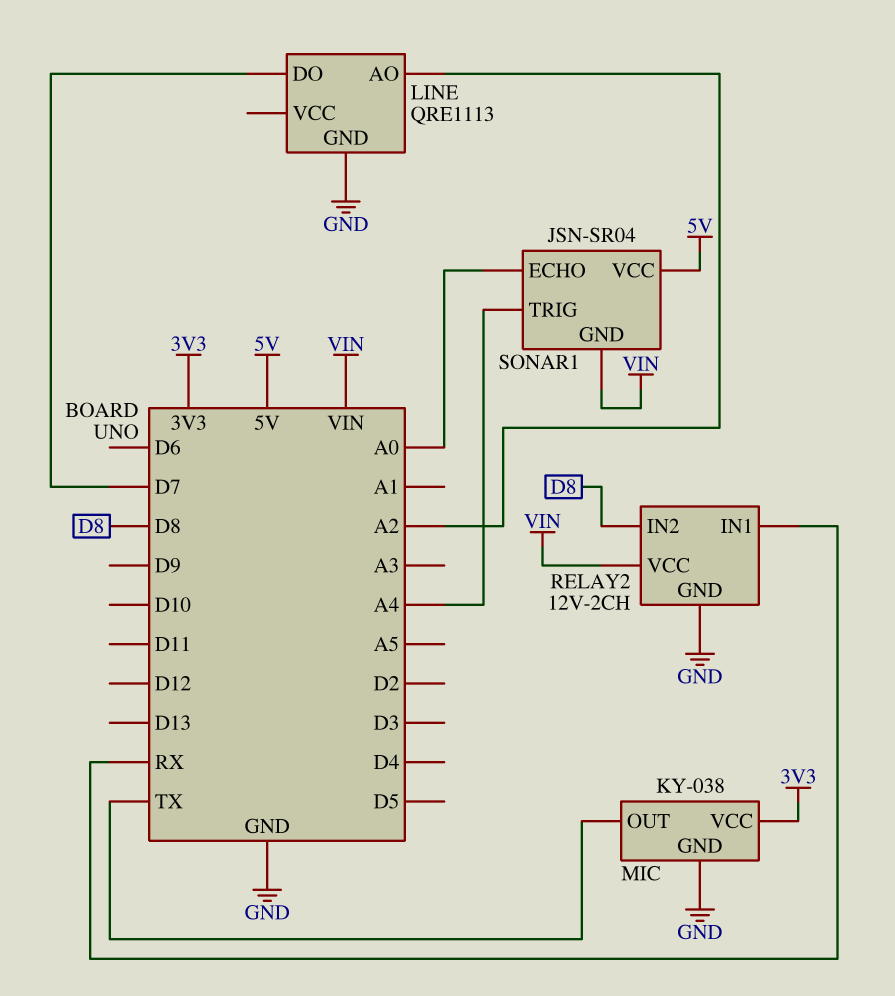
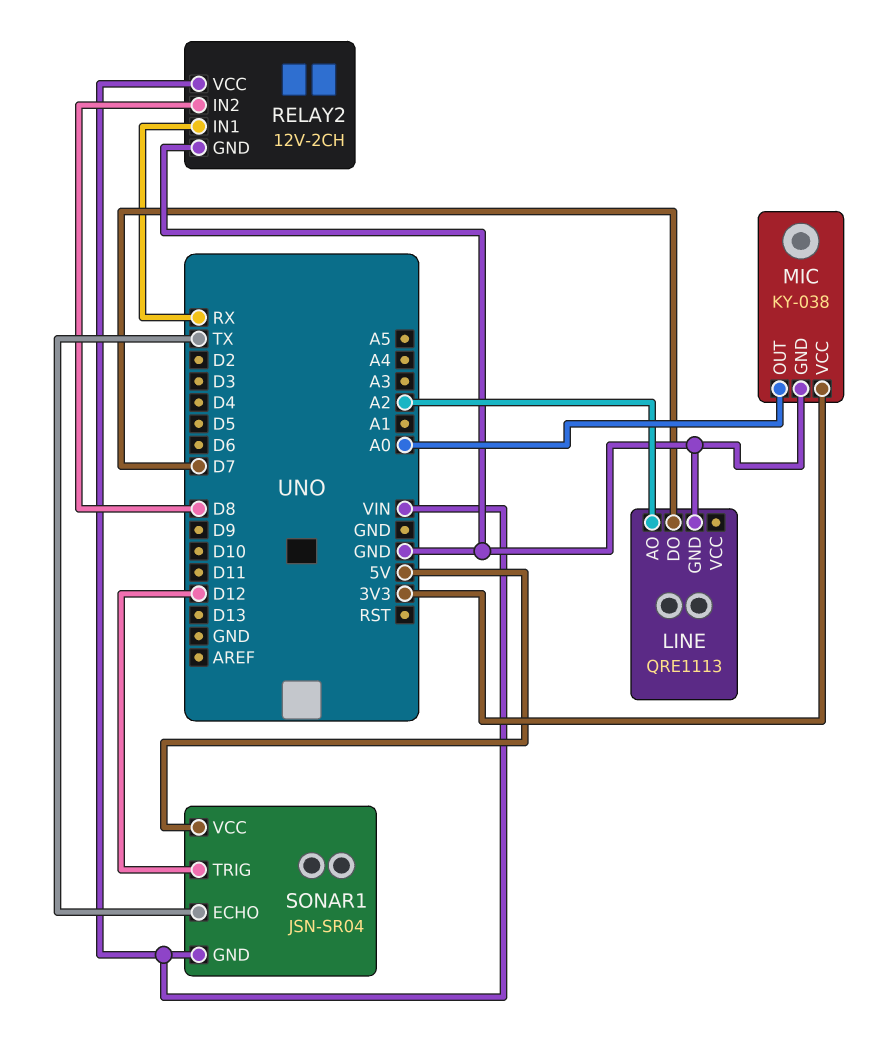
MIC pin OUT: TX -> A0
SONAR1 pin ECHO: A0 -> TX
SONAR1 pin TRIG: A4 -> D12

